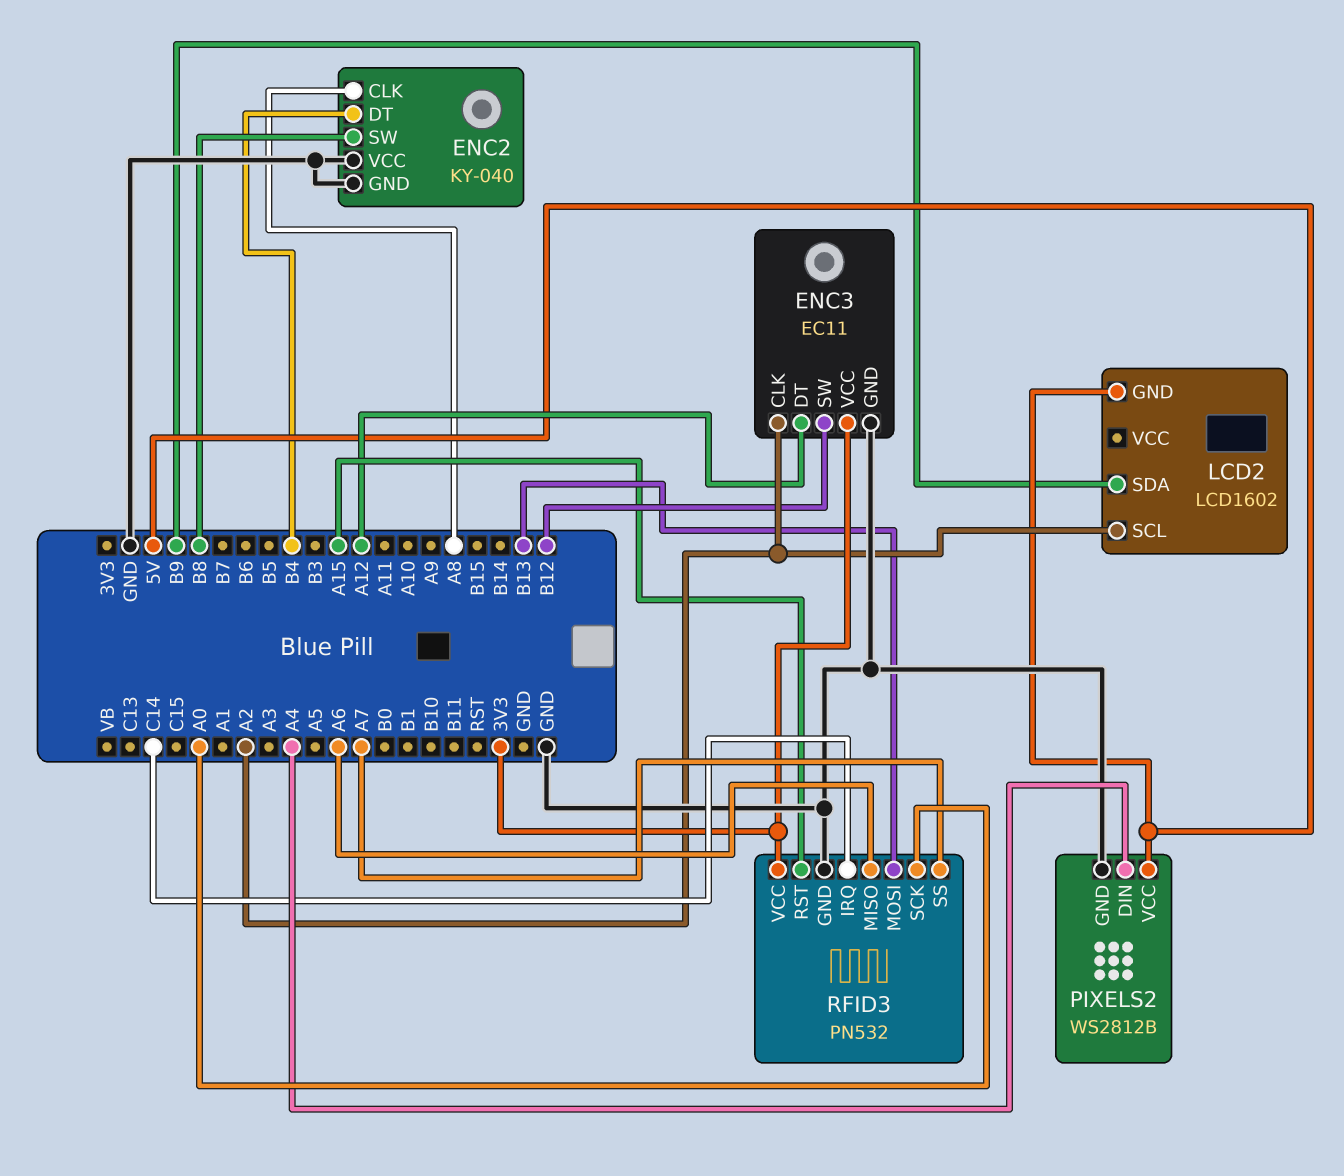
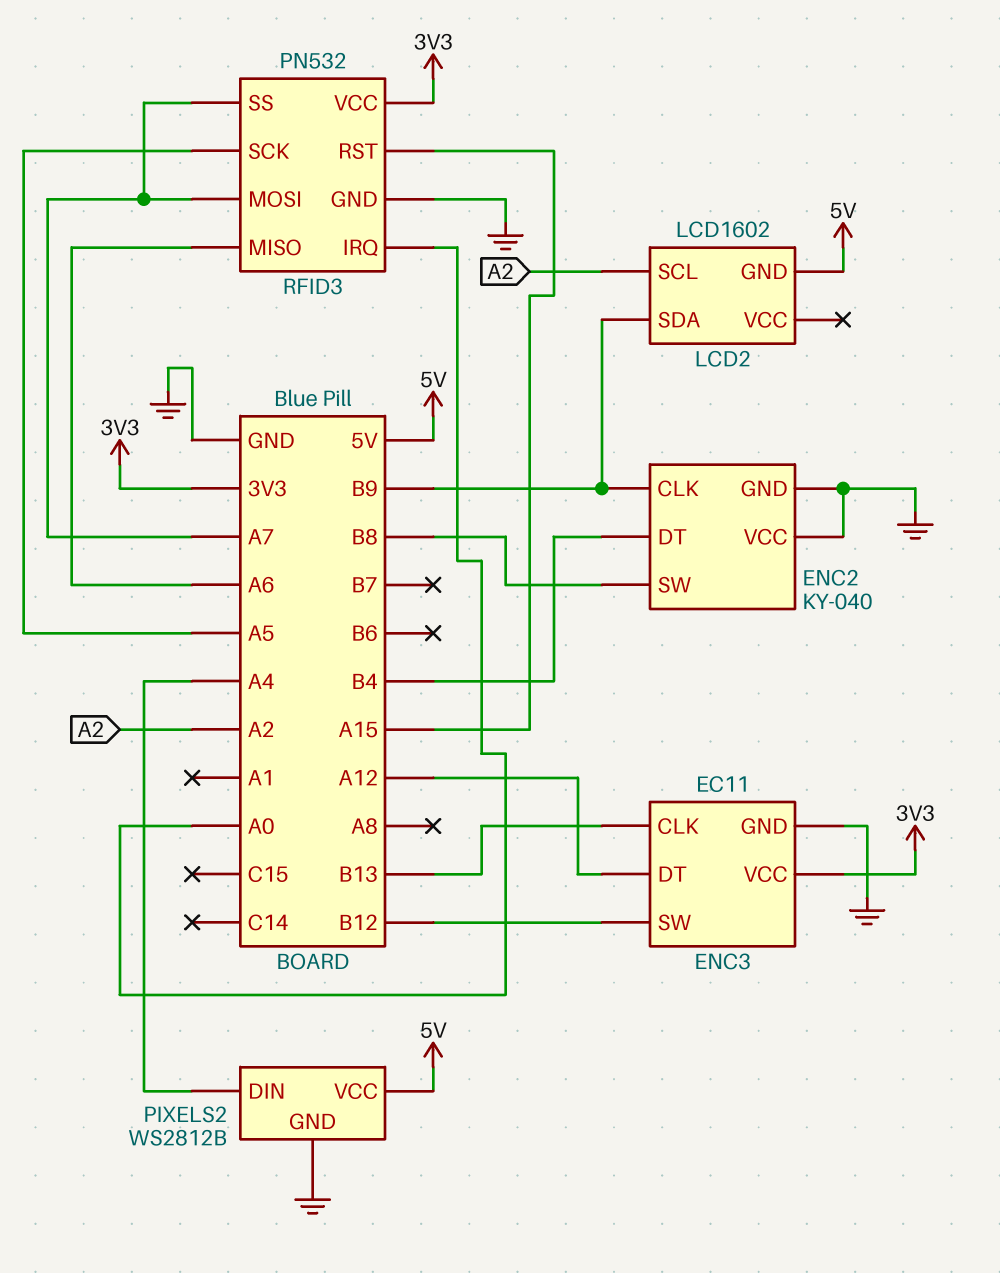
ENC2 pin CLK: A8 -> B9
ENC3 pin CLK: A2 -> B13
RFID3 pin IRQ: C14 -> A0
RFID3 pin MOSI: B13 -> A7
RFID3 pin SCK: A0 -> A5

